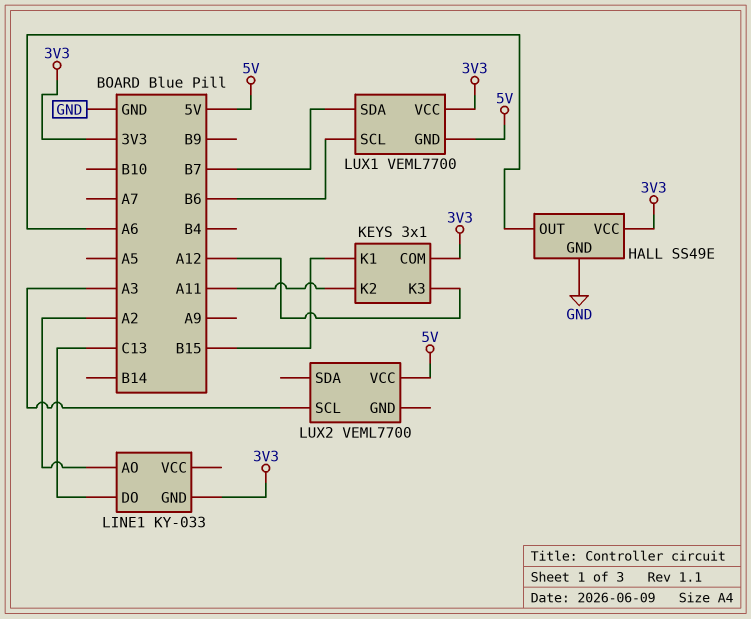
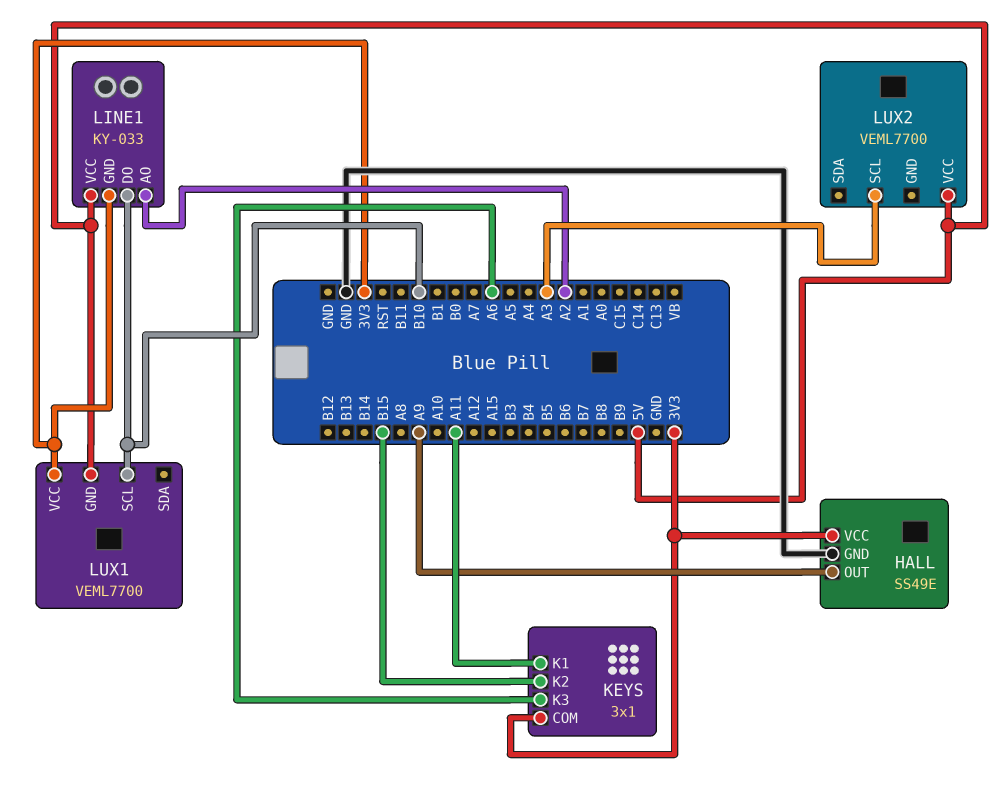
HALL pin OUT: A6 -> A9
KEYS pin K1: B15 -> A11
KEYS pin K2: A11 -> B15
KEYS pin K3: A12 -> A6
LINE1 pin DO: C13 -> B10
LINE1 pin VCC: none -> 5V
LUX1 pin SCL: B6 -> B10
LUX1 pin SDA: B7 -> none

